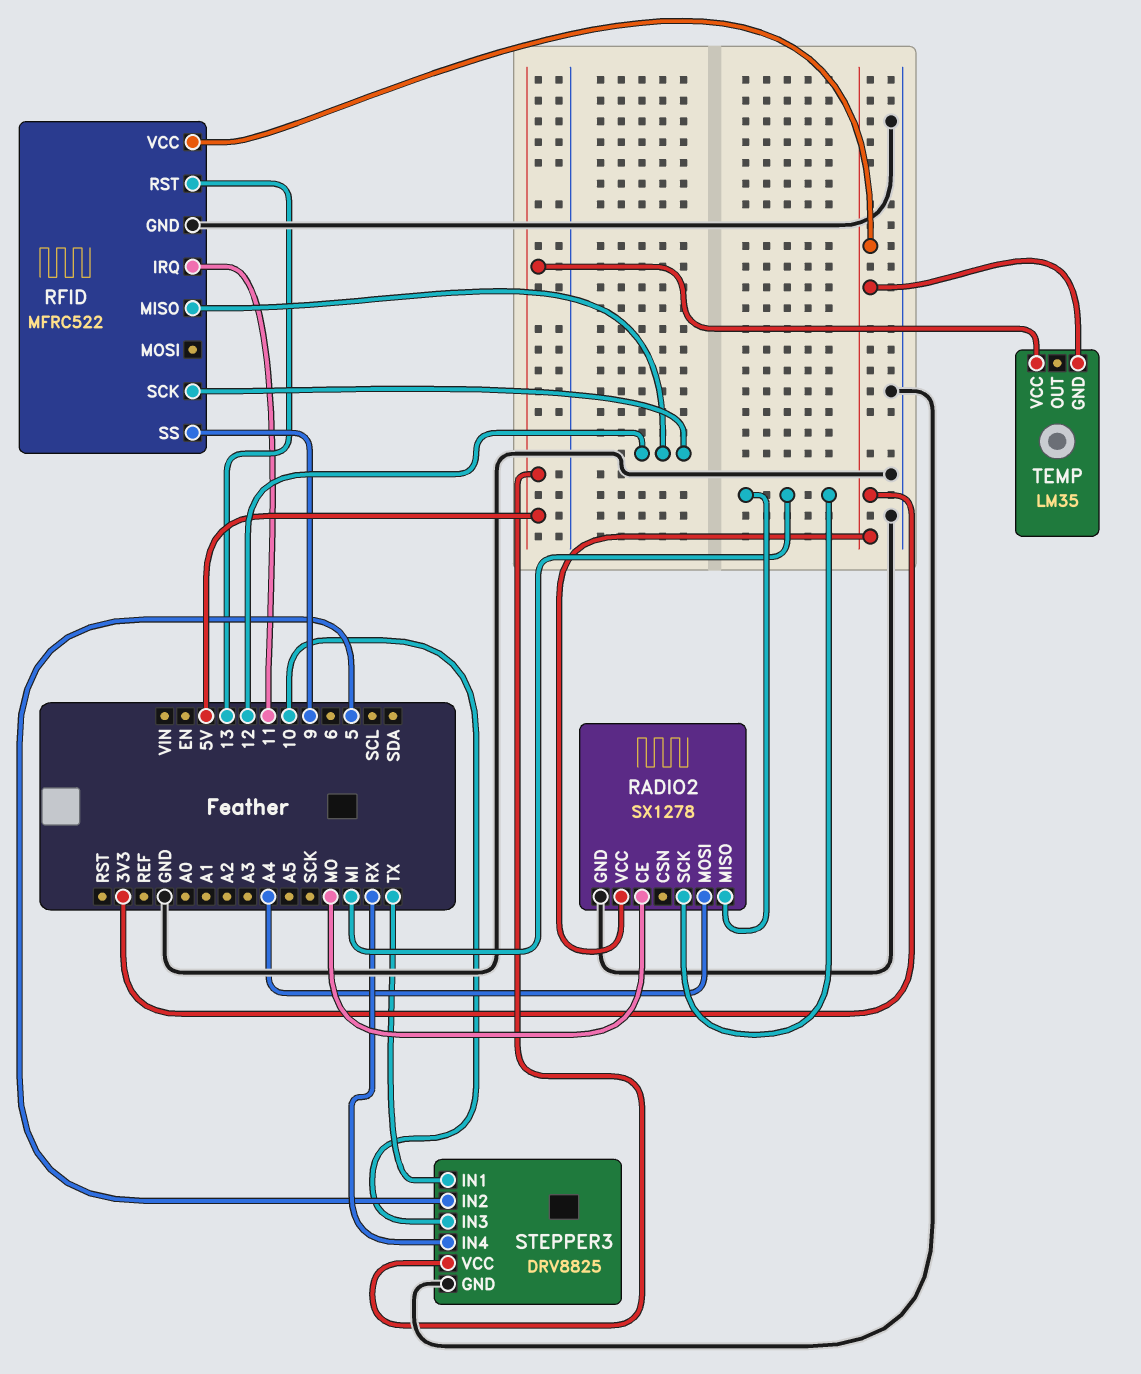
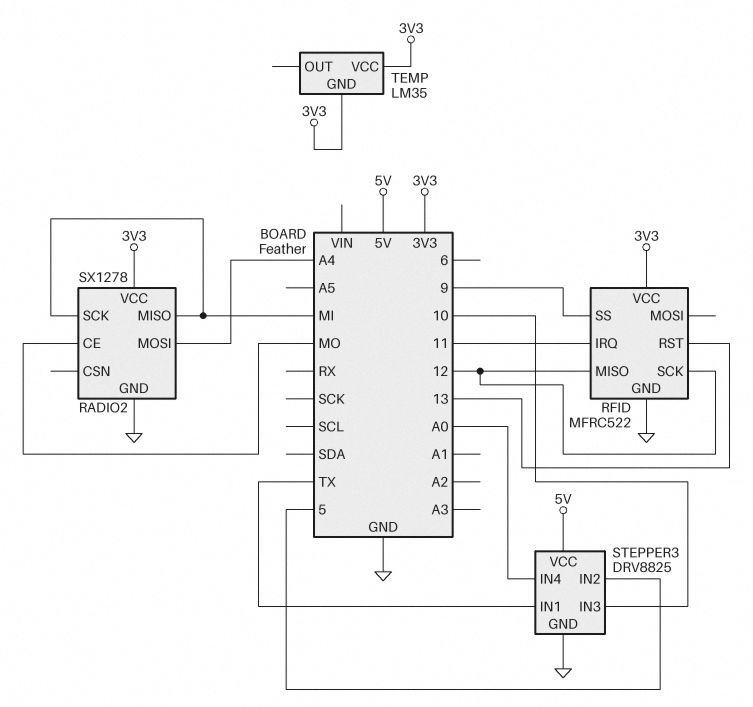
STEPPER3 pin IN4: RX -> A0
TEMP pin VCC: 5V -> 3V3

